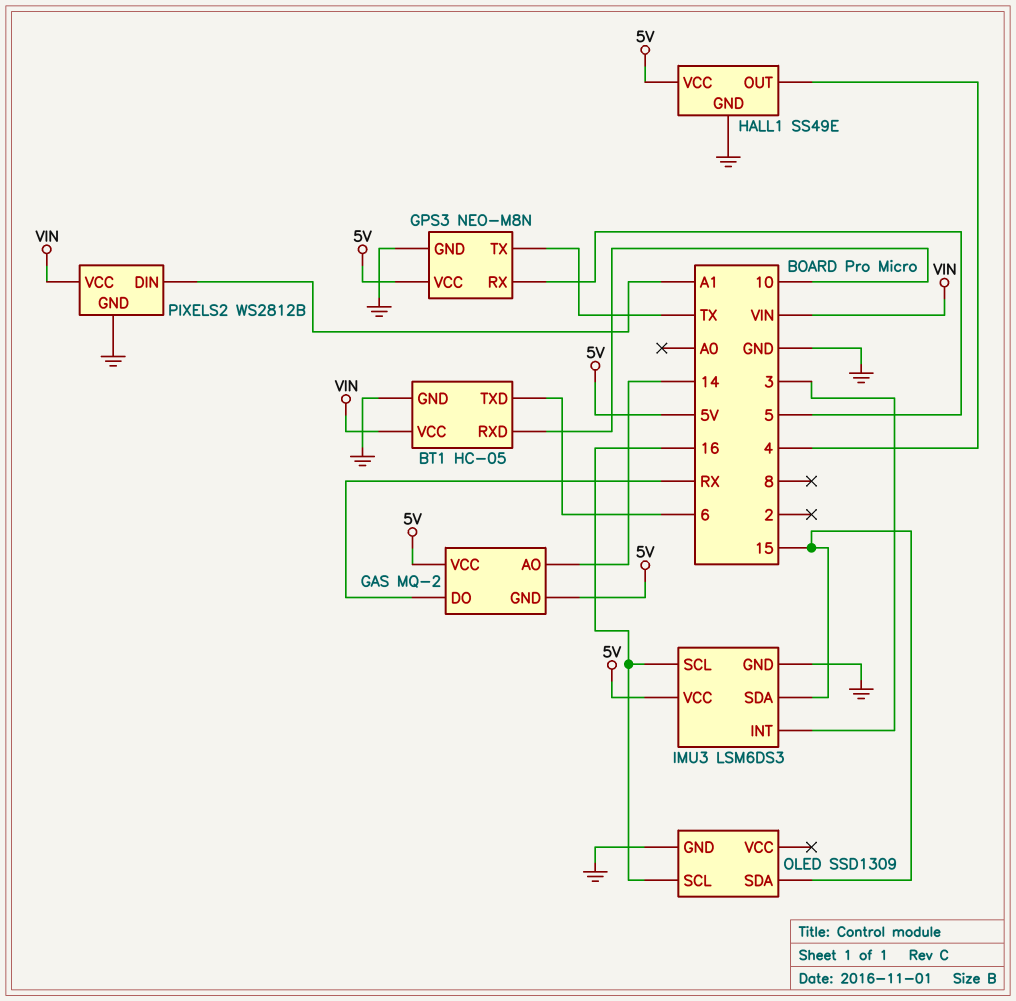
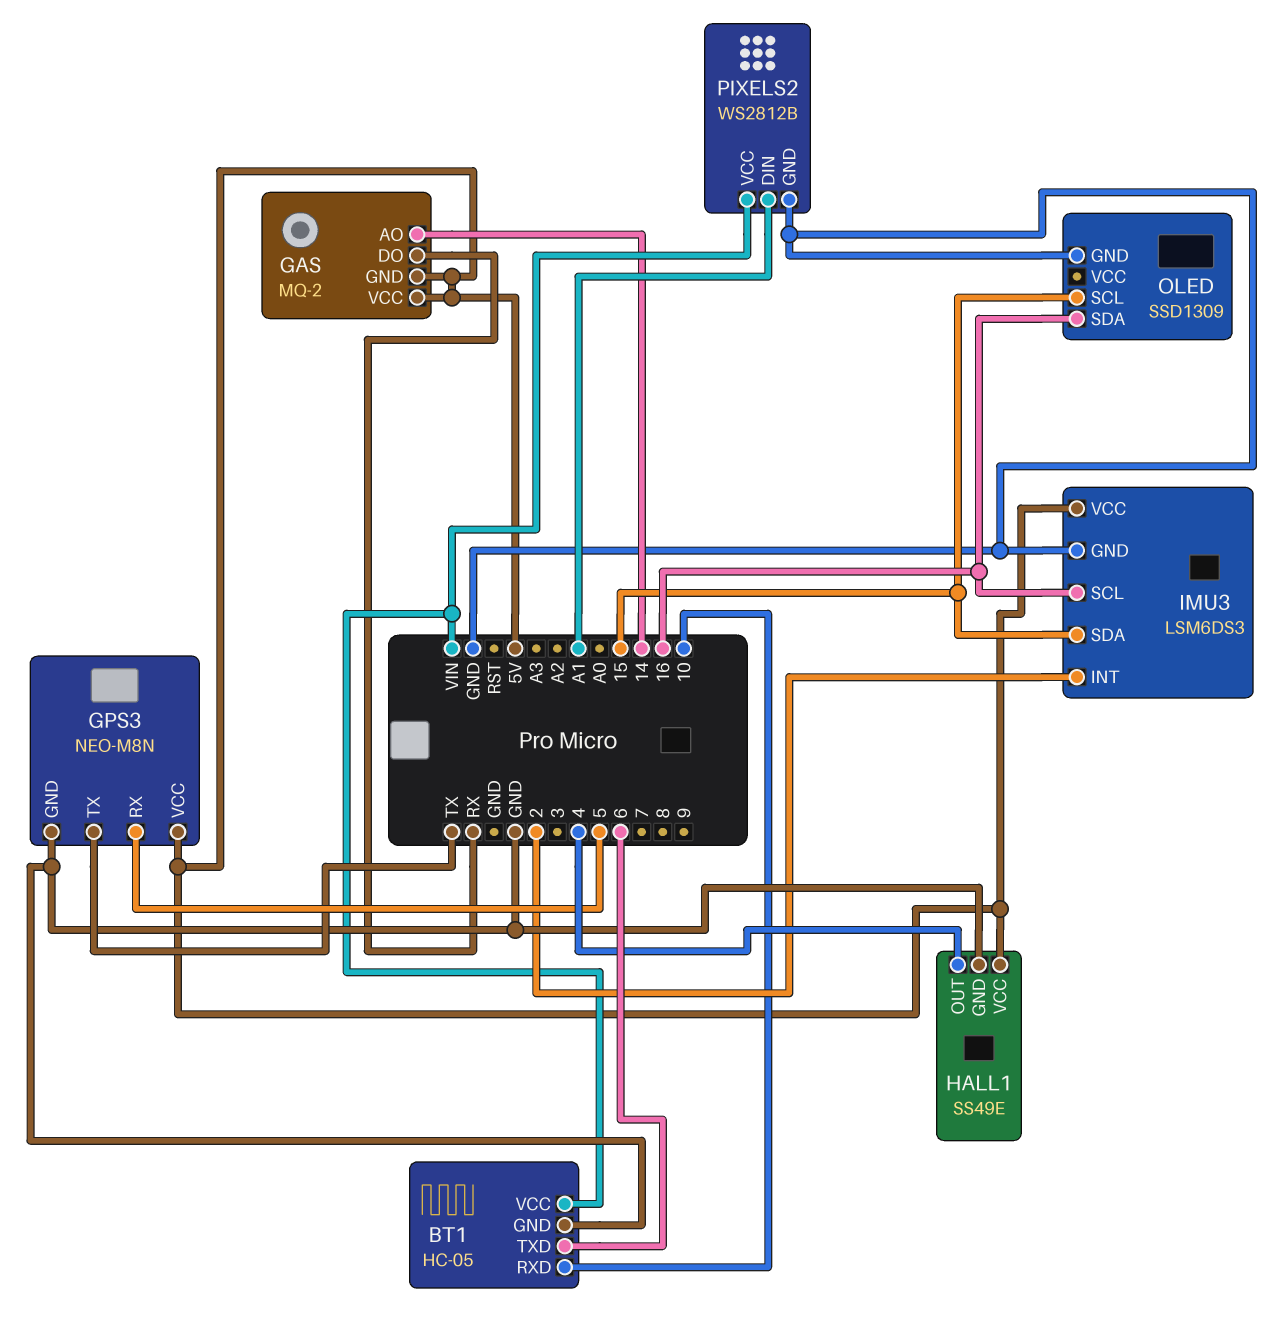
IMU3 pin INT: 3 -> 2
OLED pin SCL: 16 -> 15
OLED pin SDA: 15 -> 16

